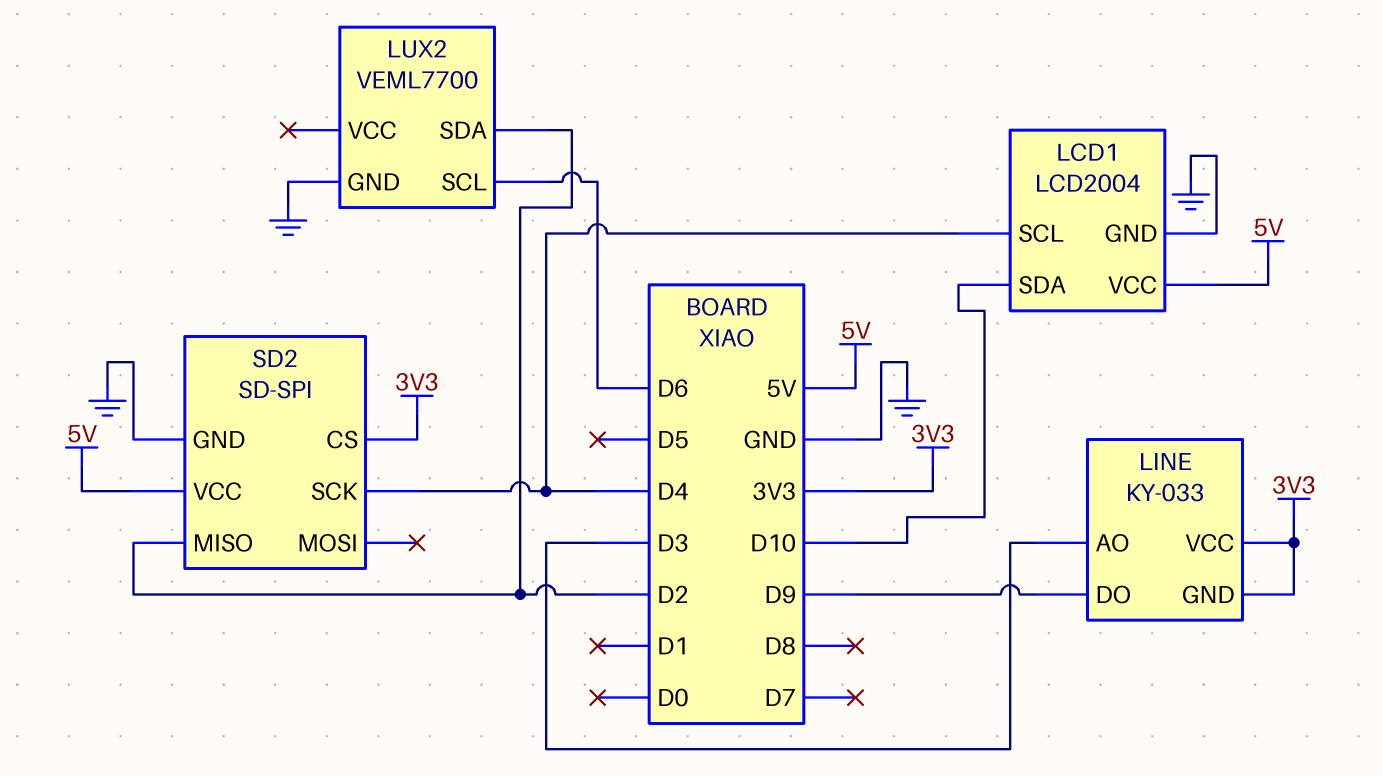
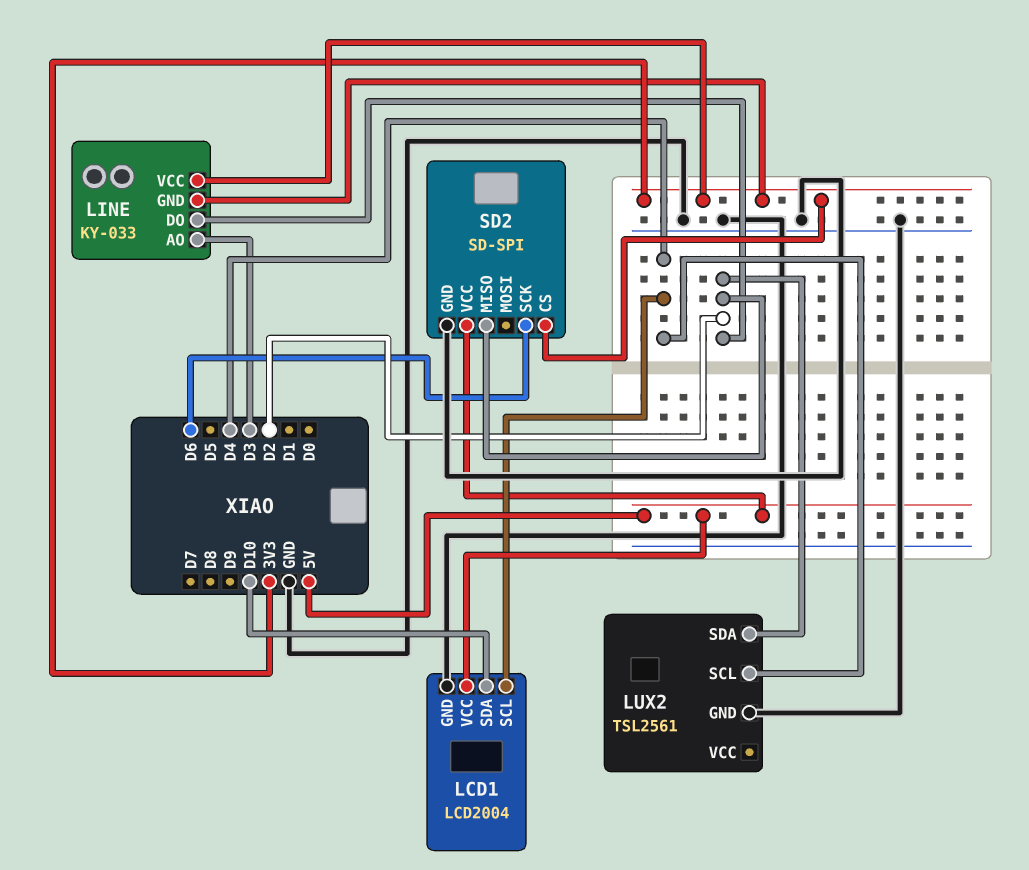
LINE pin DO: D9 -> D2
LUX2: VEML7700 -> TSL2561
LUX2 pin SCL: D6 -> D4
SD2 pin SCK: D4 -> D6

